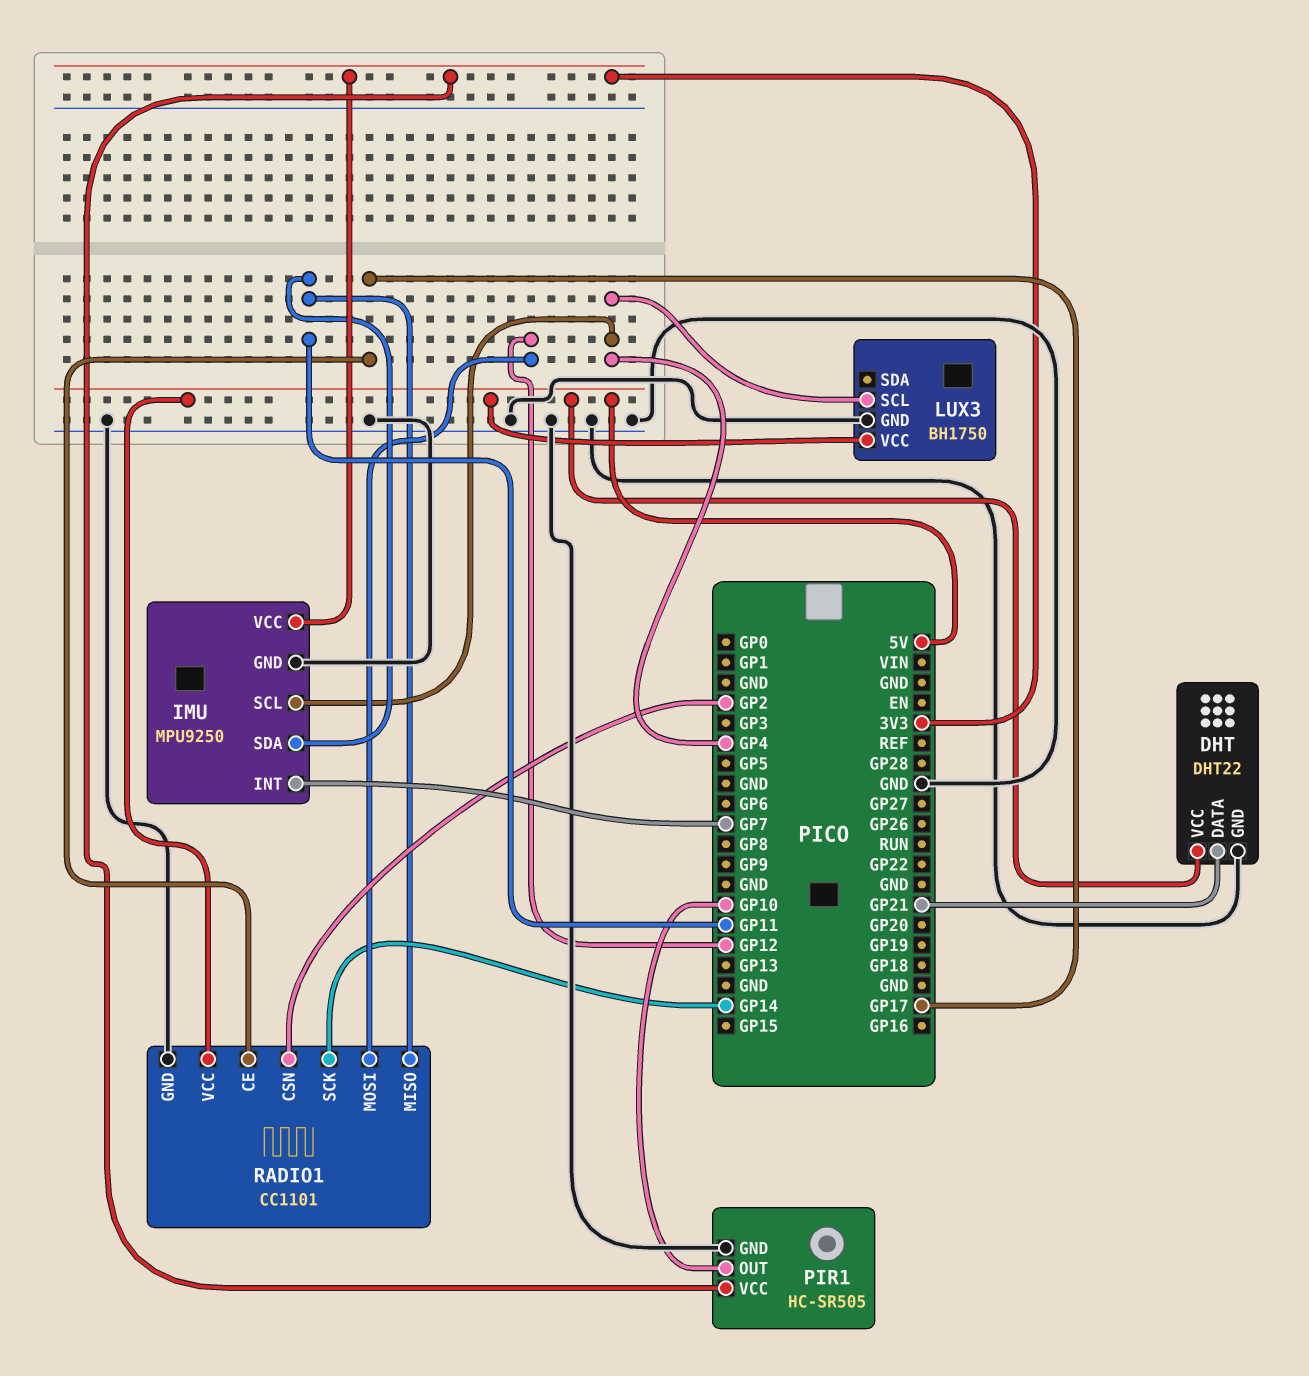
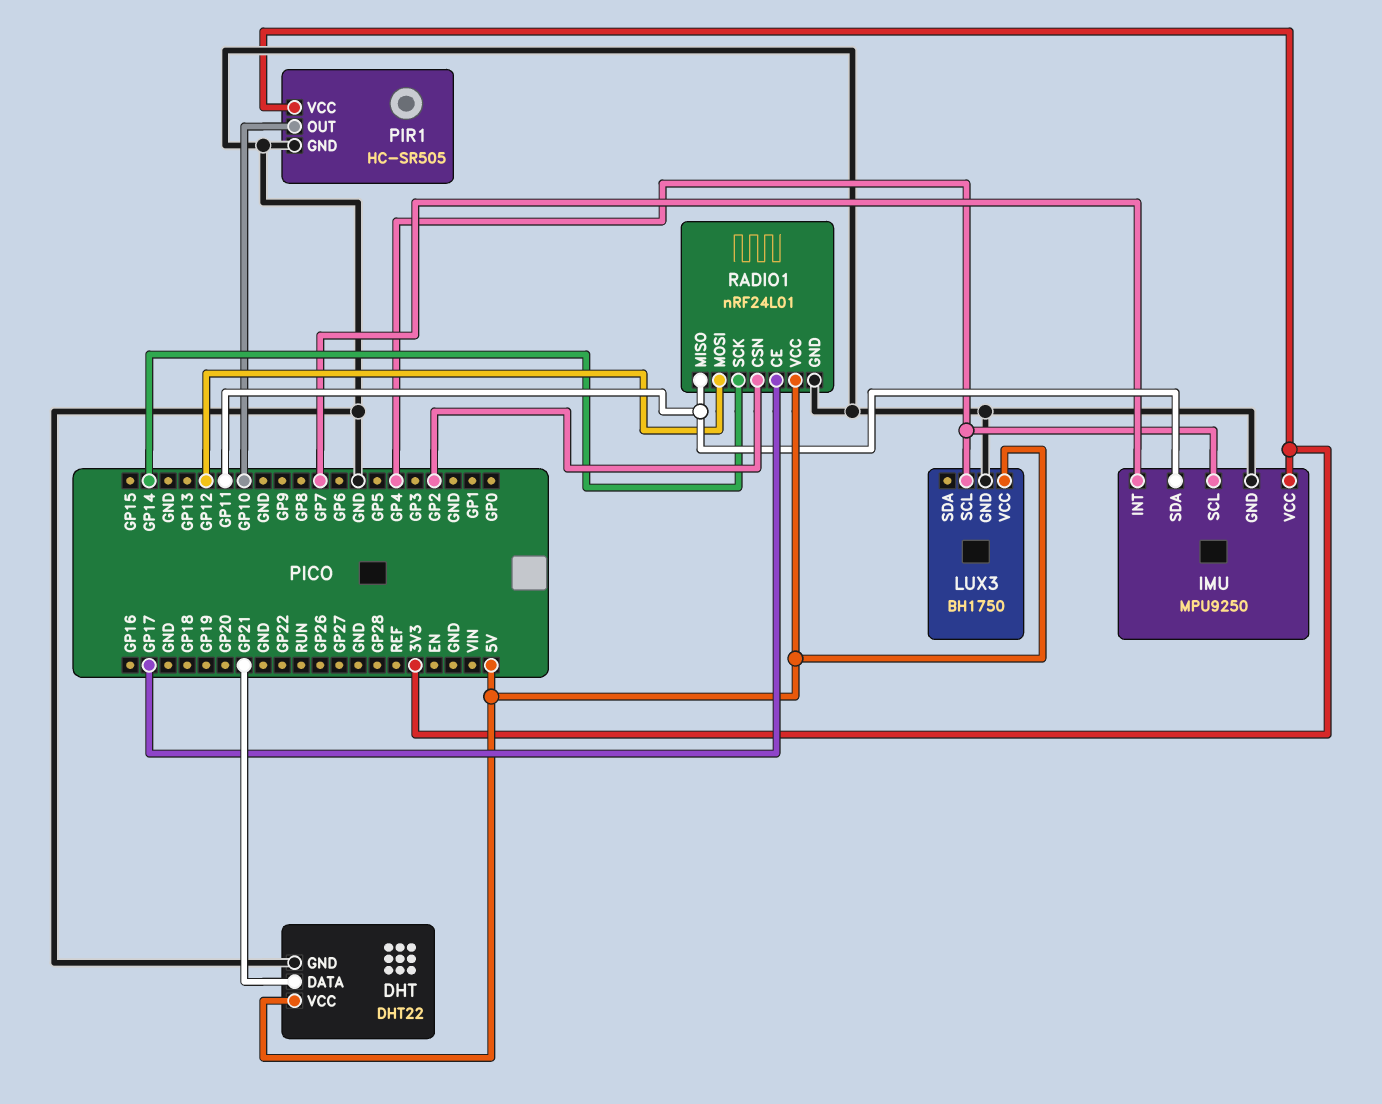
RADIO1: CC1101 -> nRF24L01

